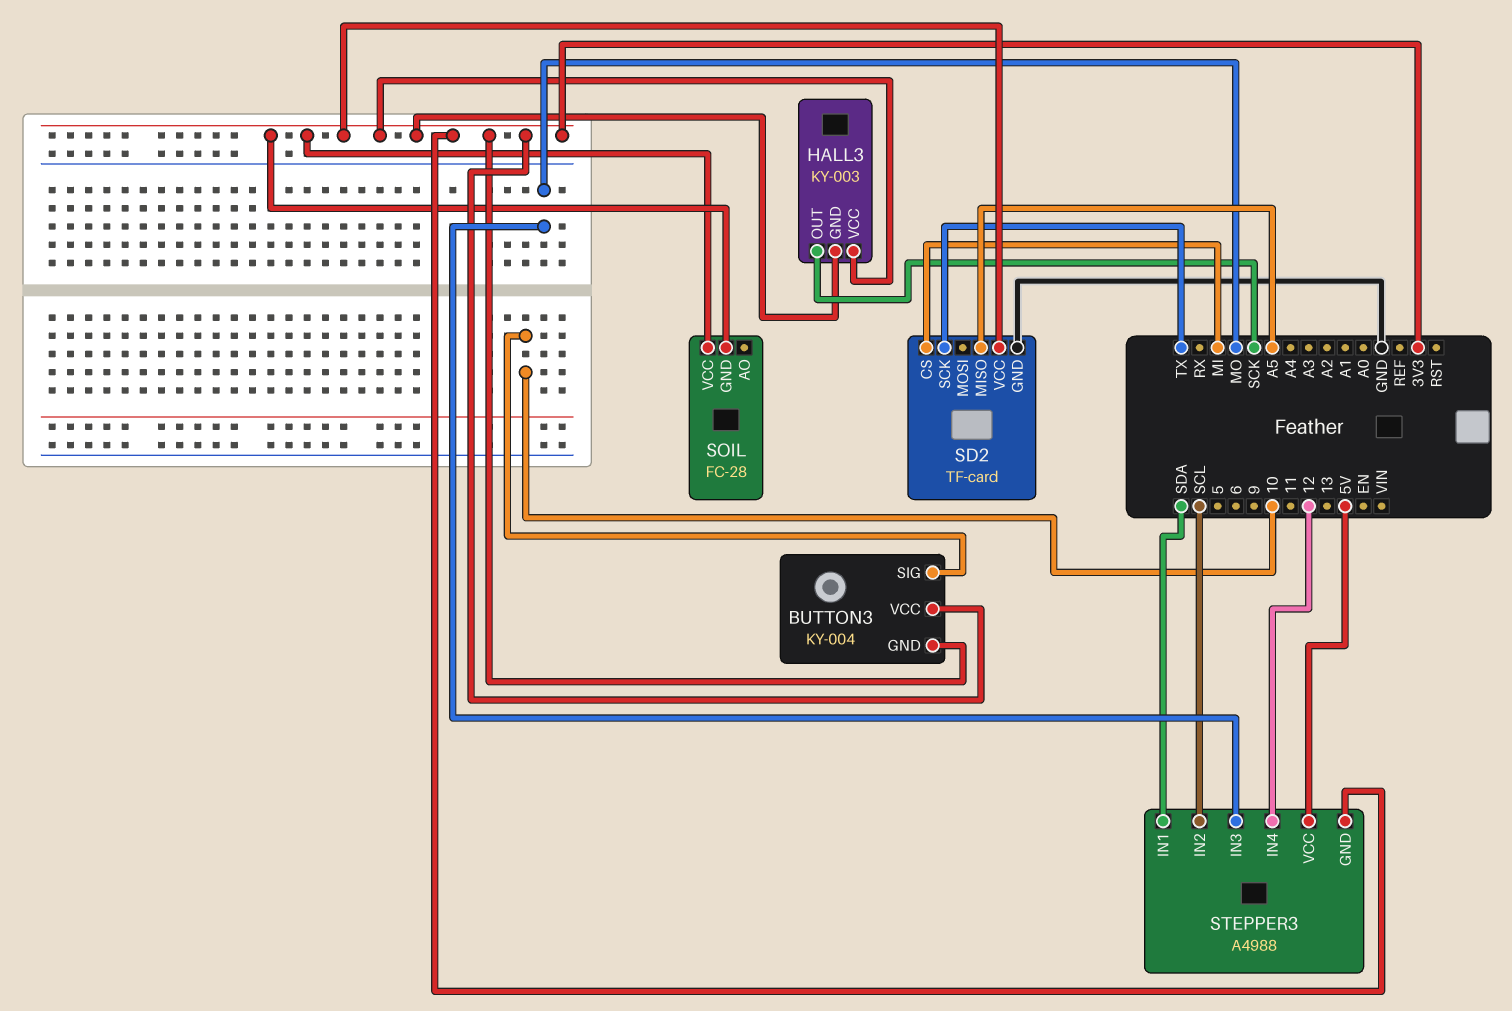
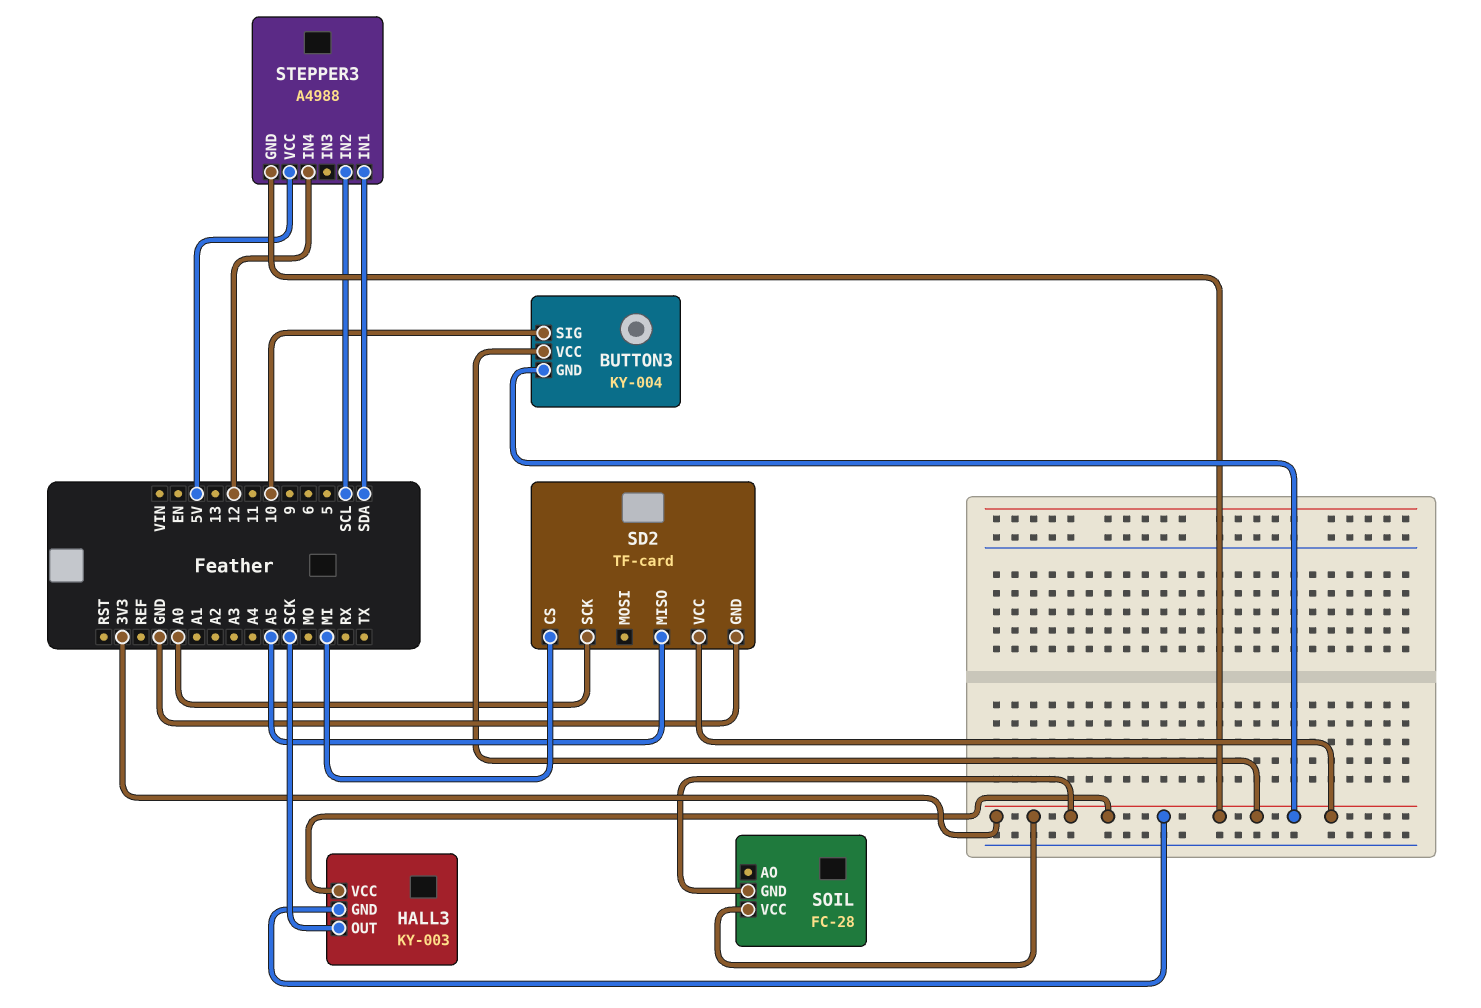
SD2 pin SCK: TX -> A0
STEPPER3 pin IN3: MO -> none

